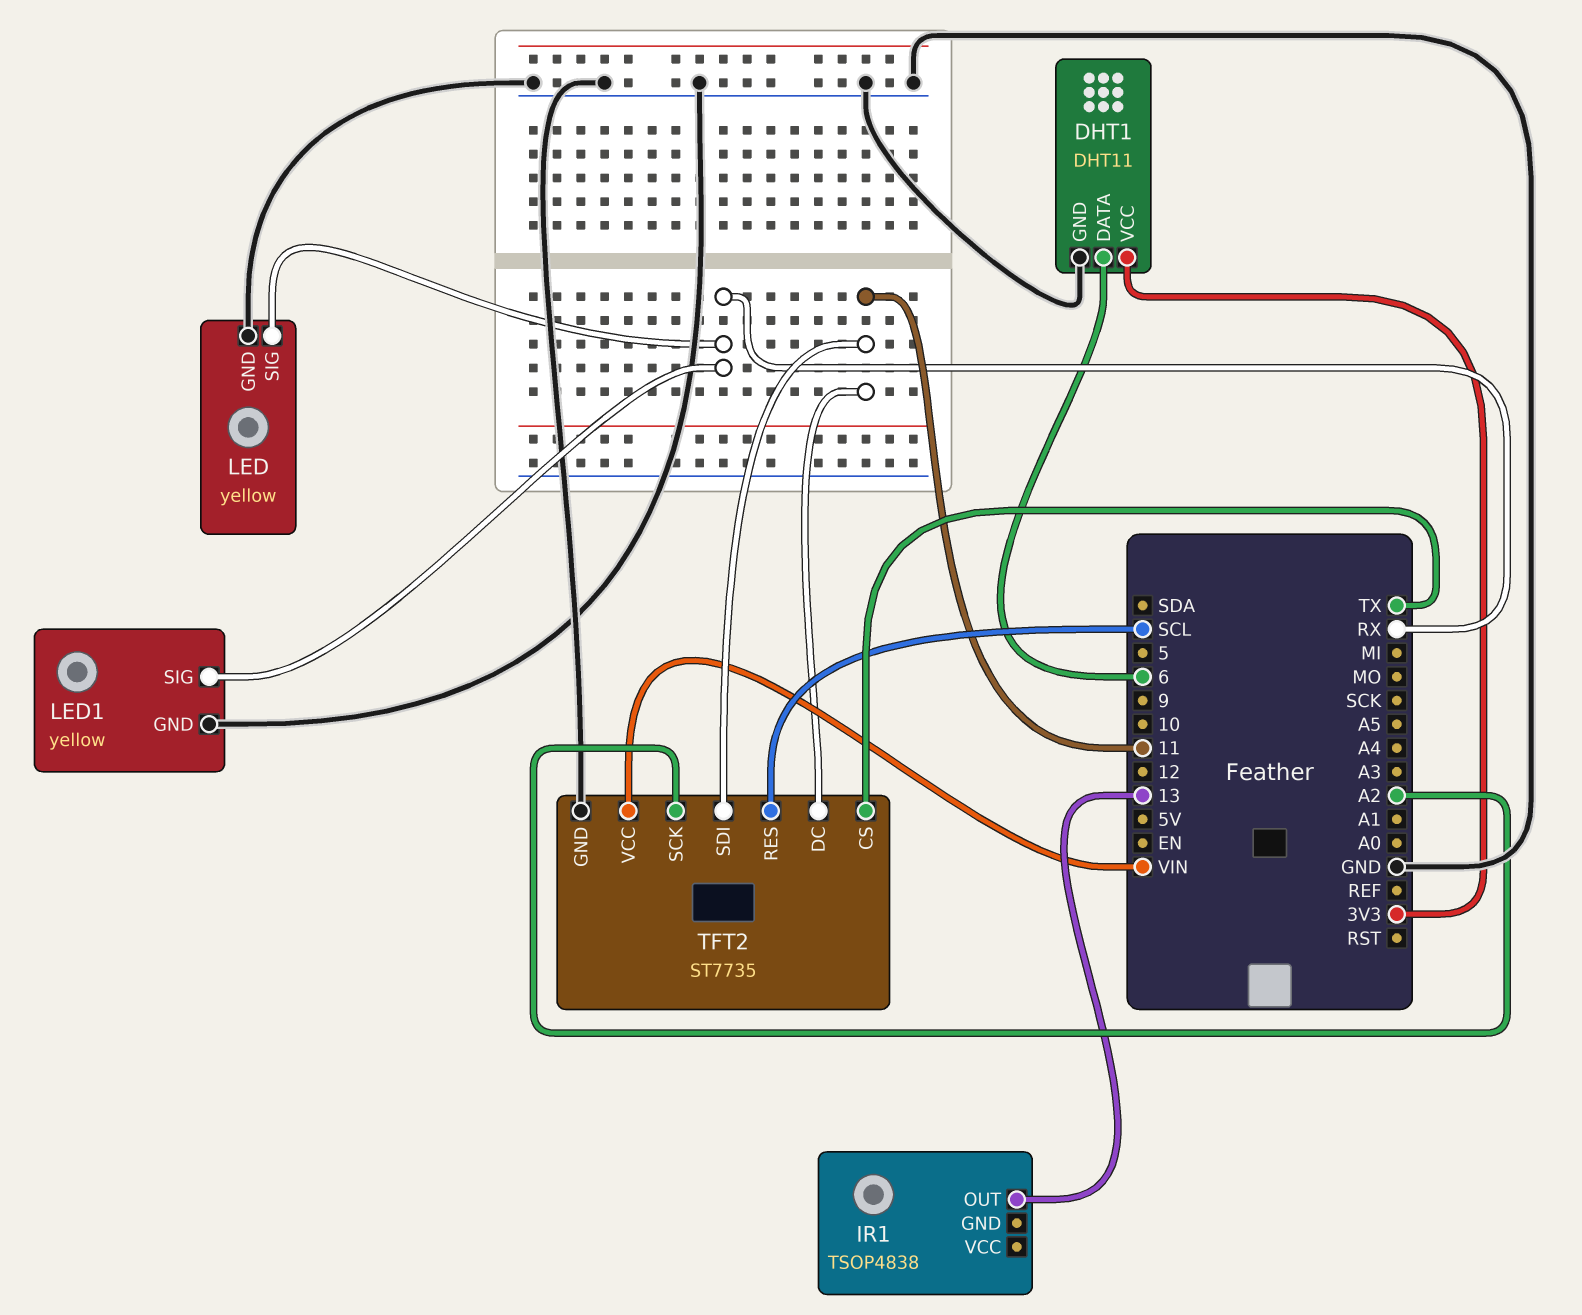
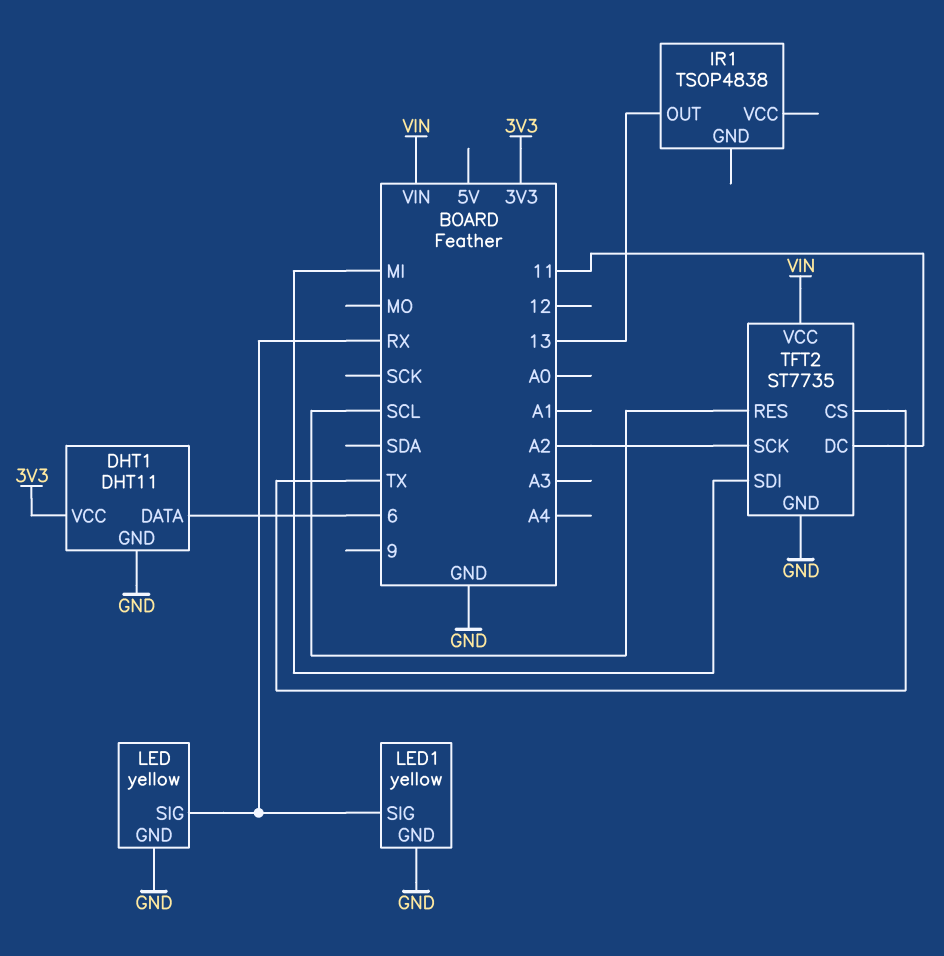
TFT2 pin SDI: 11 -> MI

